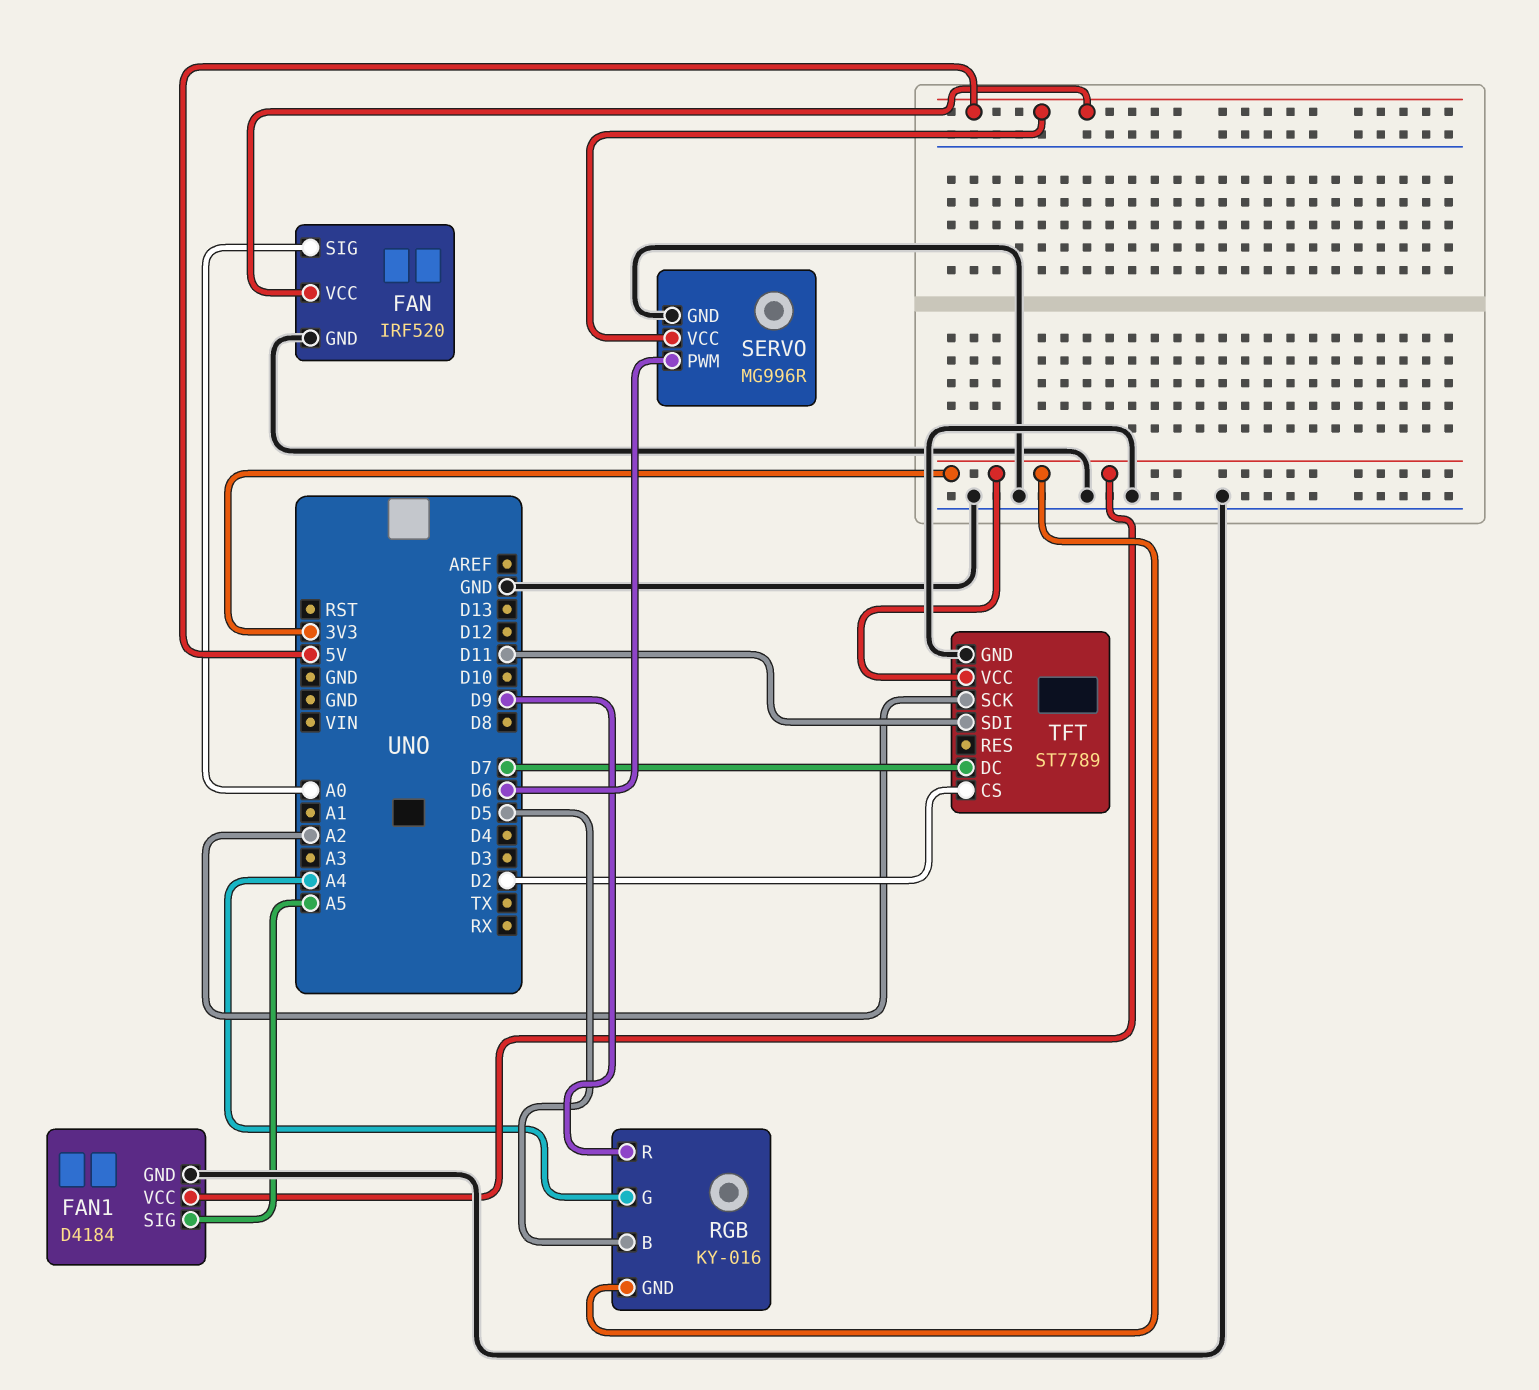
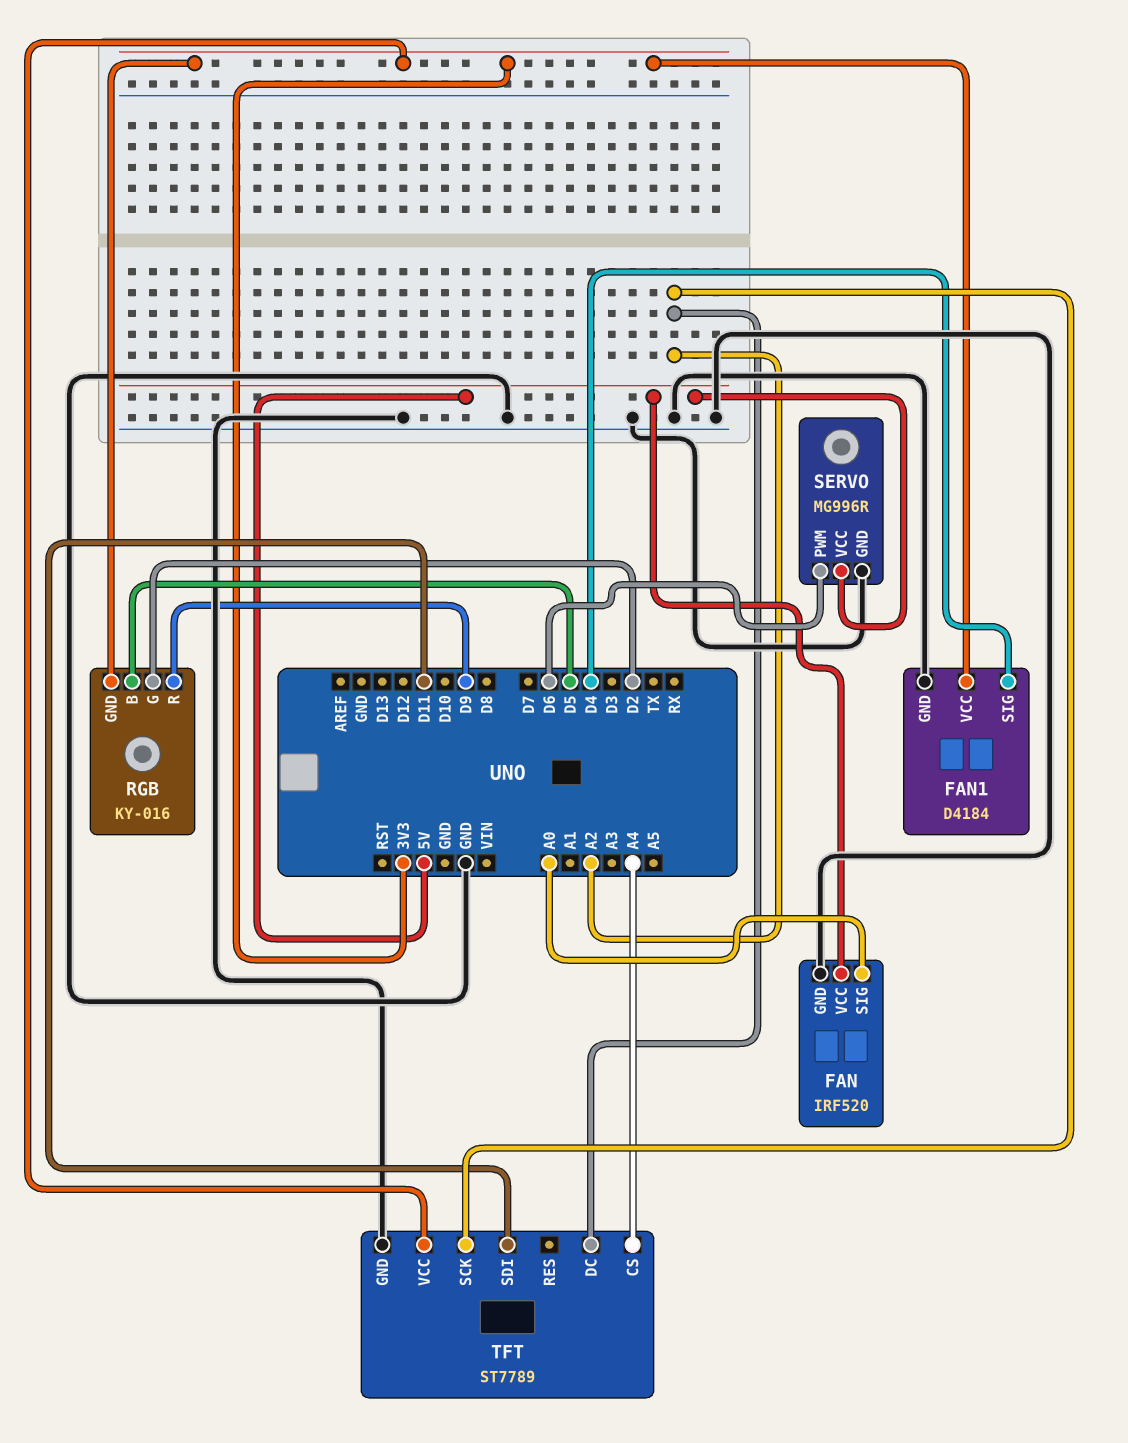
FAN1 pin SIG: A5 -> D4
RGB pin G: A4 -> D2
TFT pin CS: D2 -> A4
TFT pin DC: D7 -> A2

